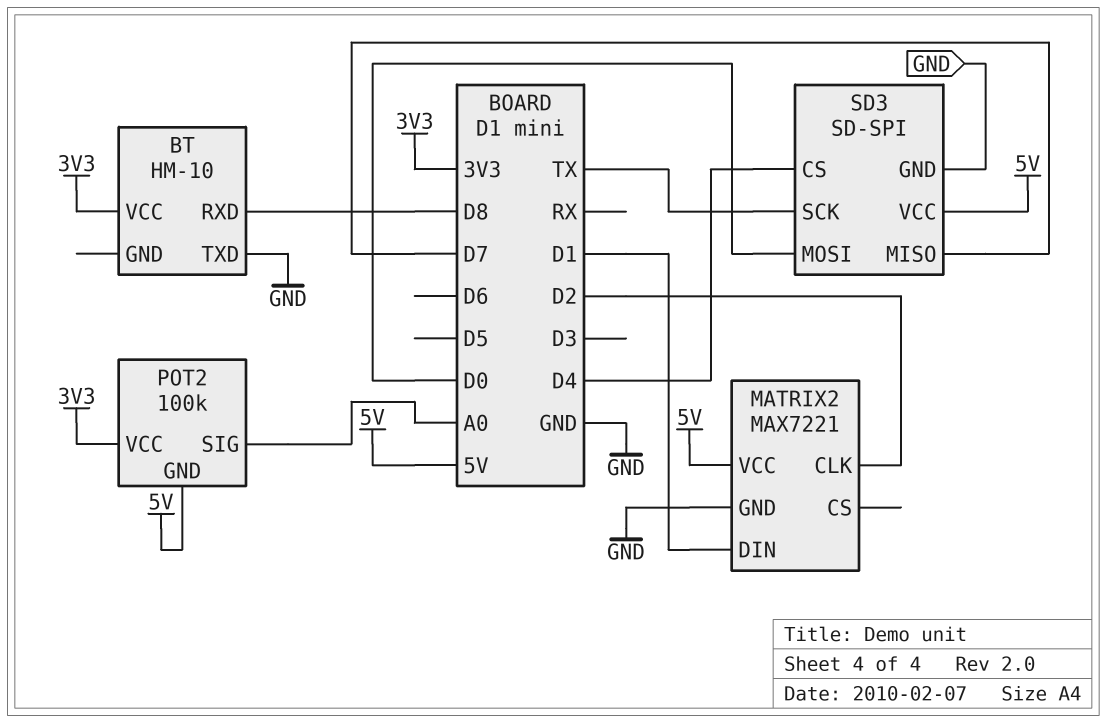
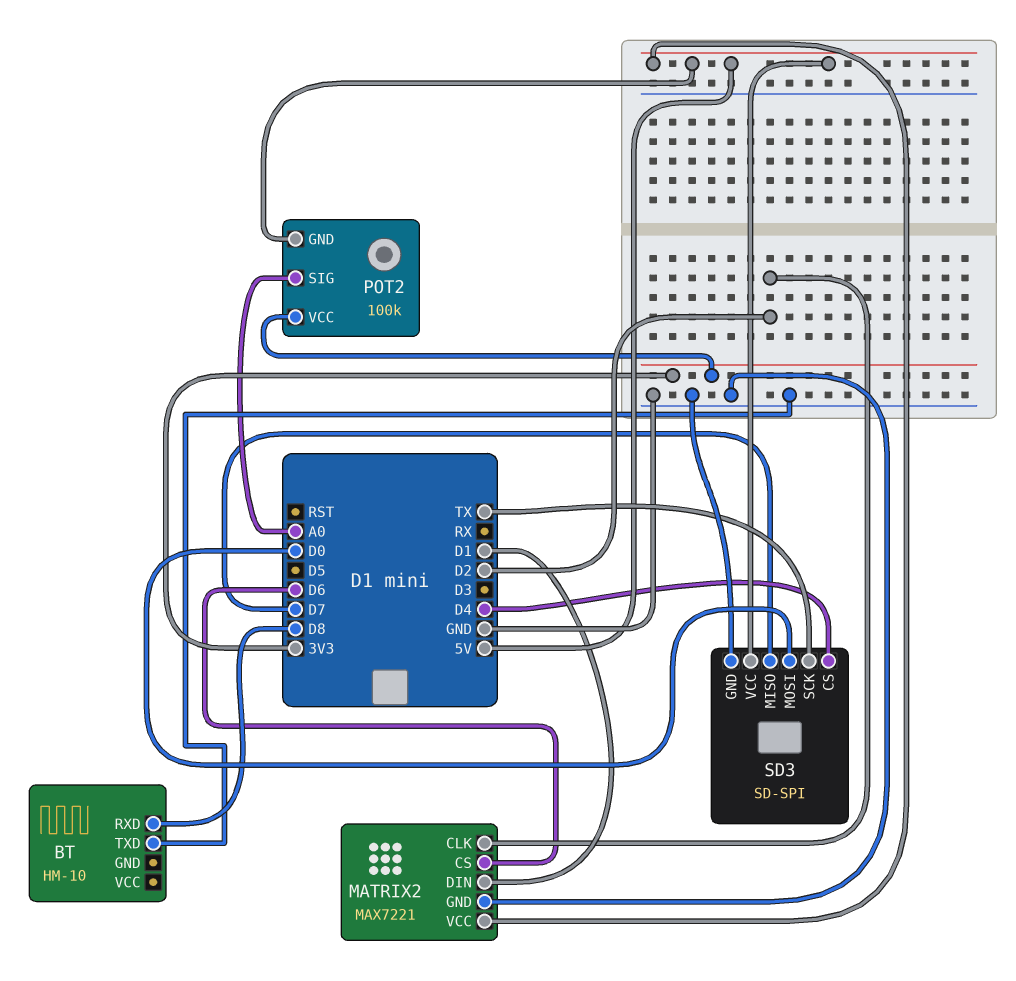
BT pin VCC: 3V3 -> none
MATRIX2 pin CS: none -> D6

